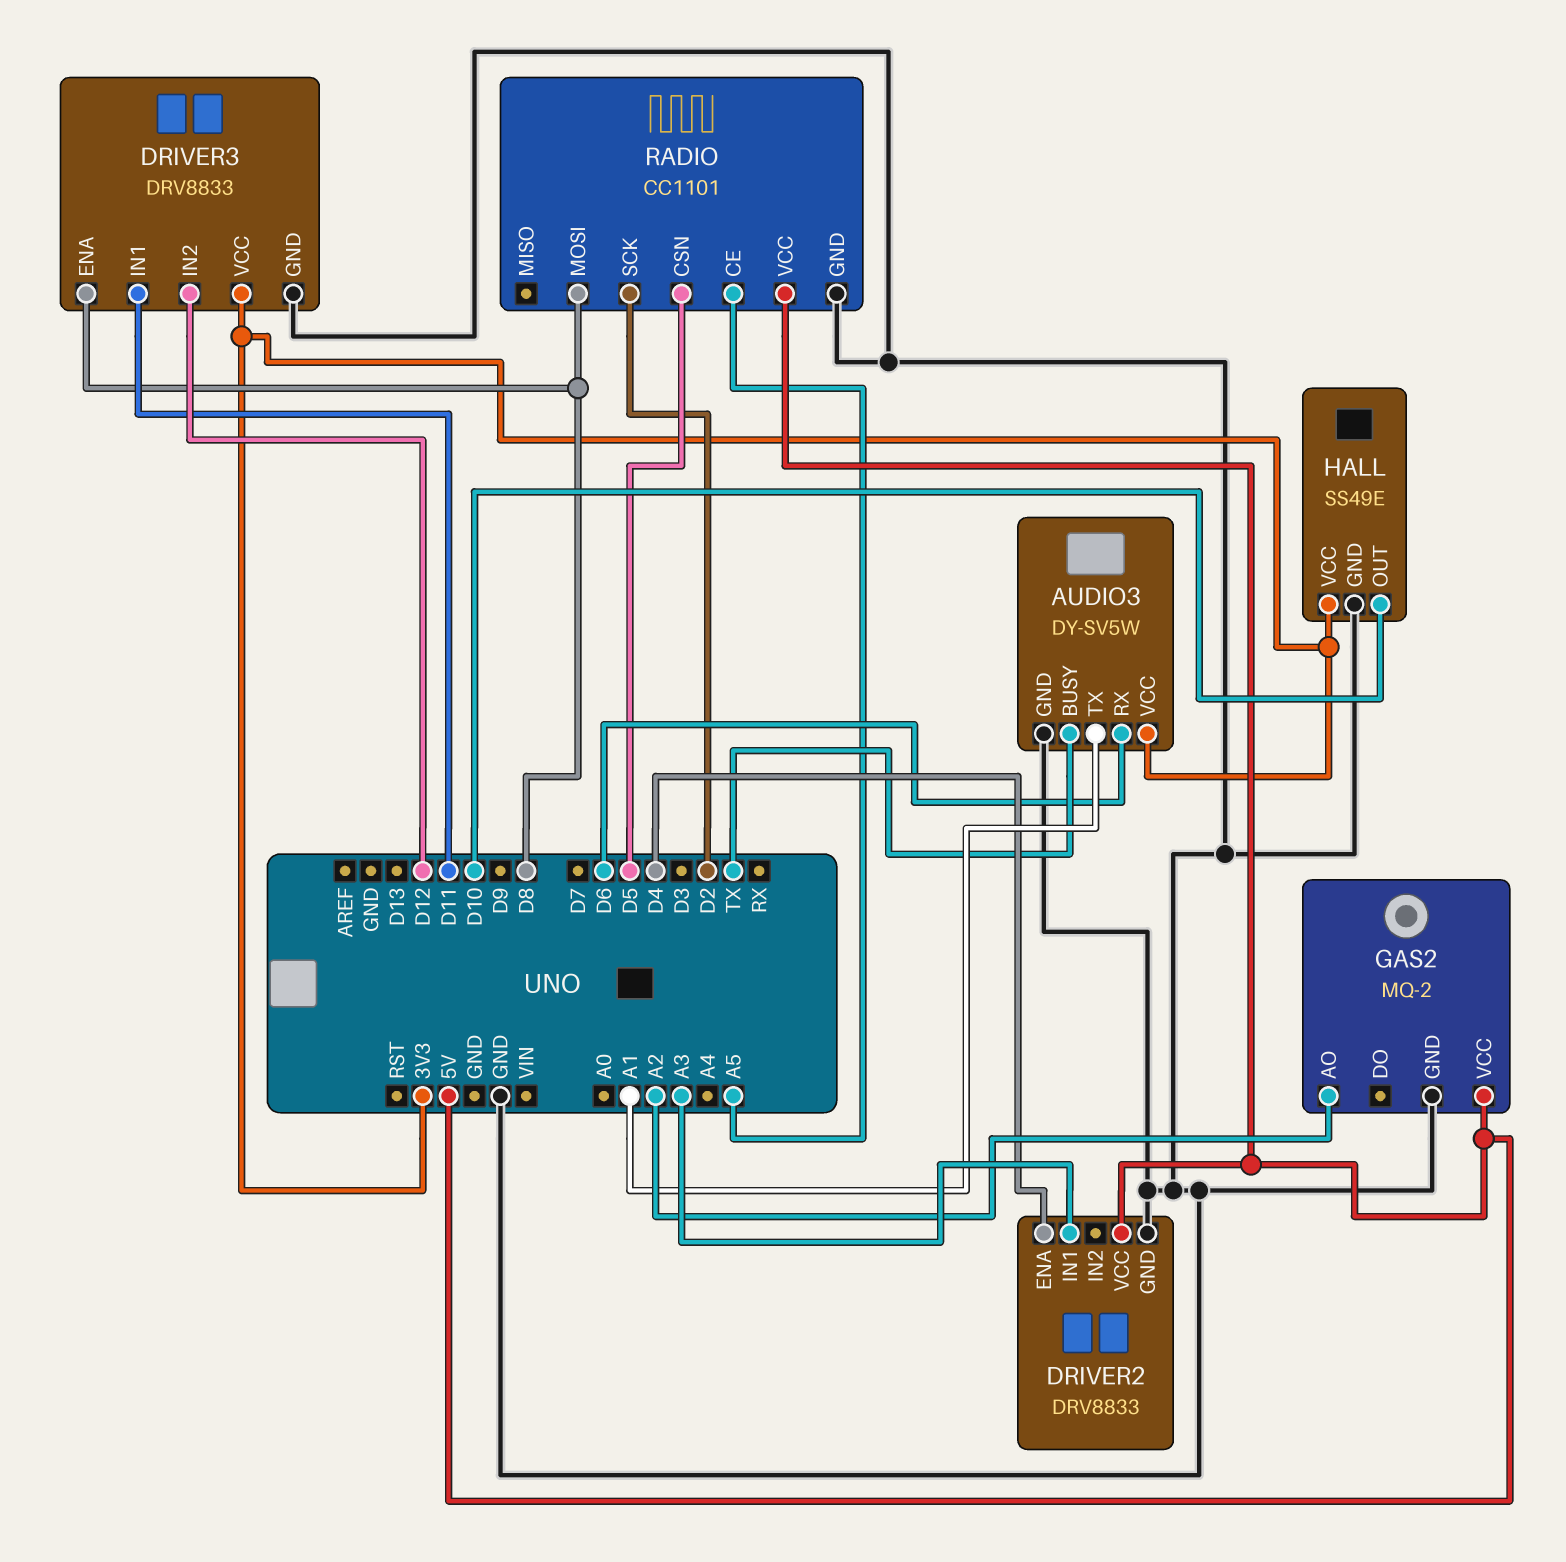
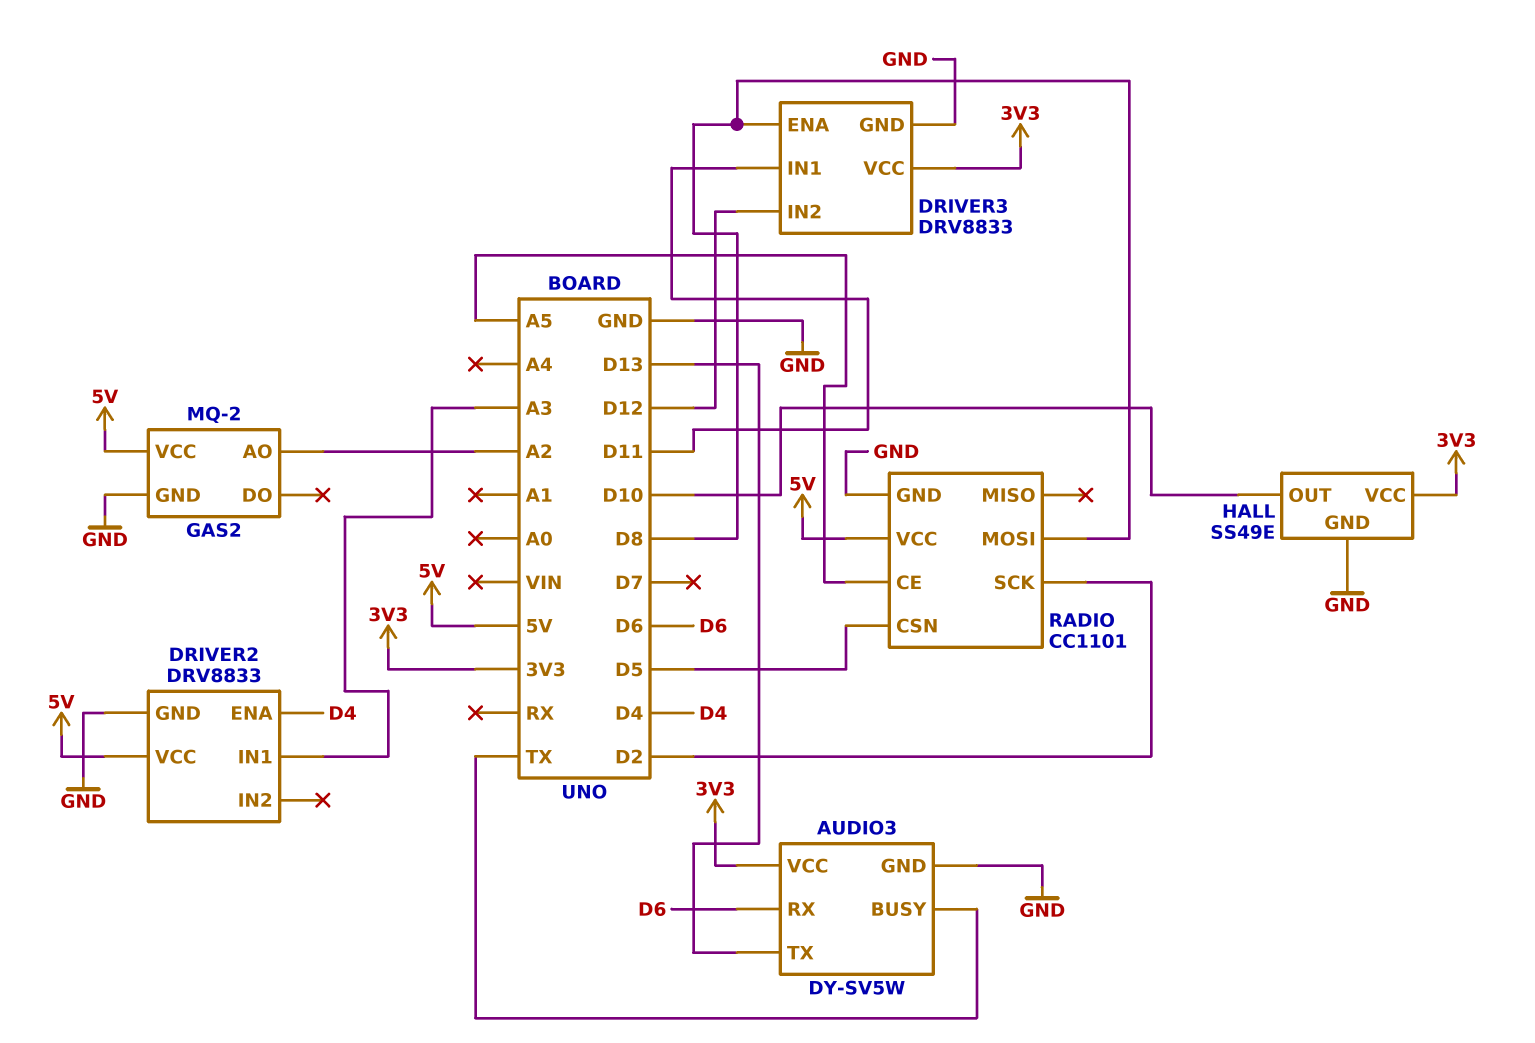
AUDIO3 pin TX: A1 -> D13

